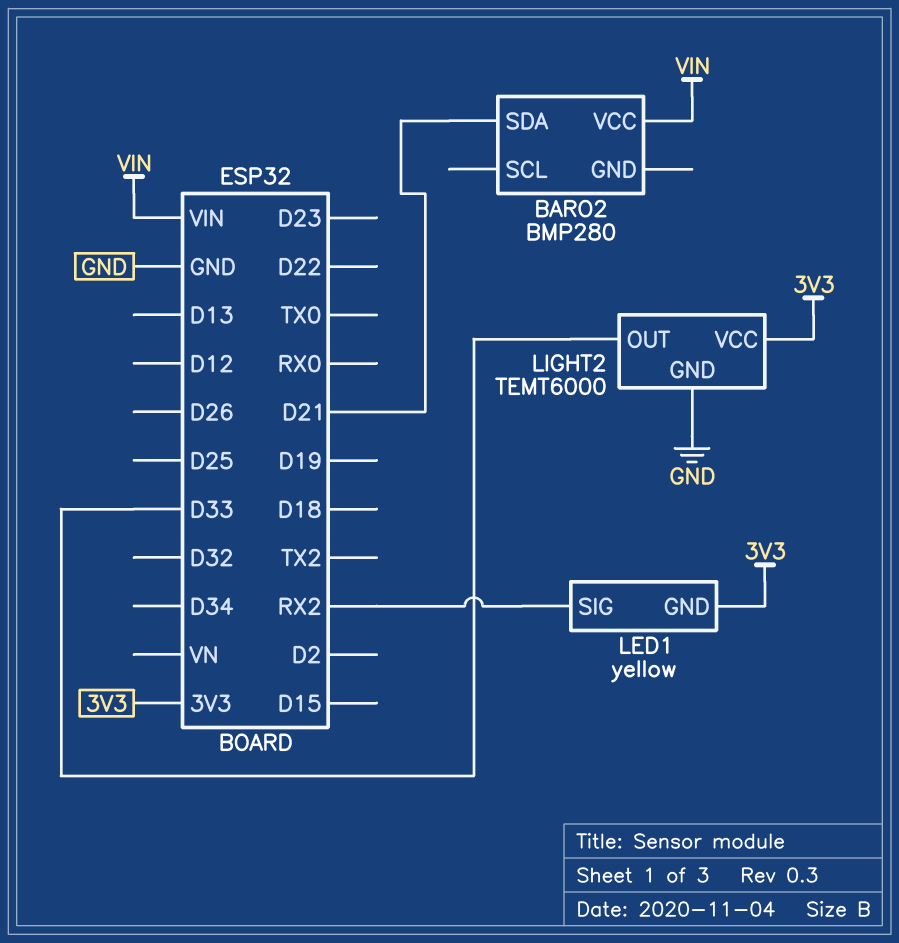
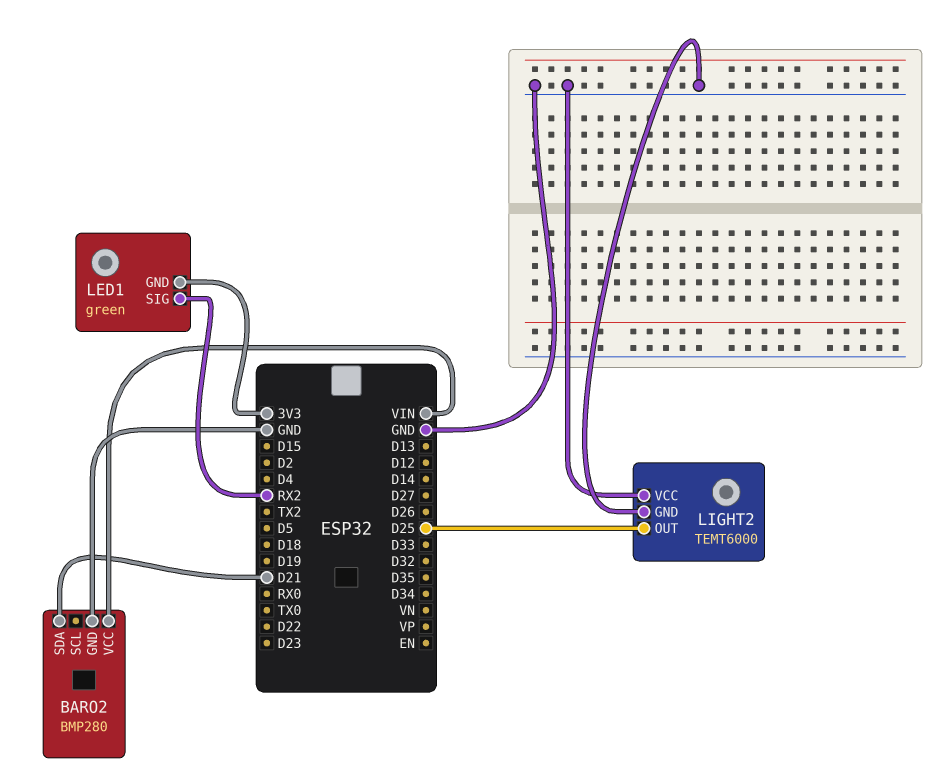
BARO2 pin GND: none -> GND
LED1: yellow -> green
LIGHT2 pin OUT: D33 -> D25
LIGHT2 pin VCC: 3V3 -> GND

